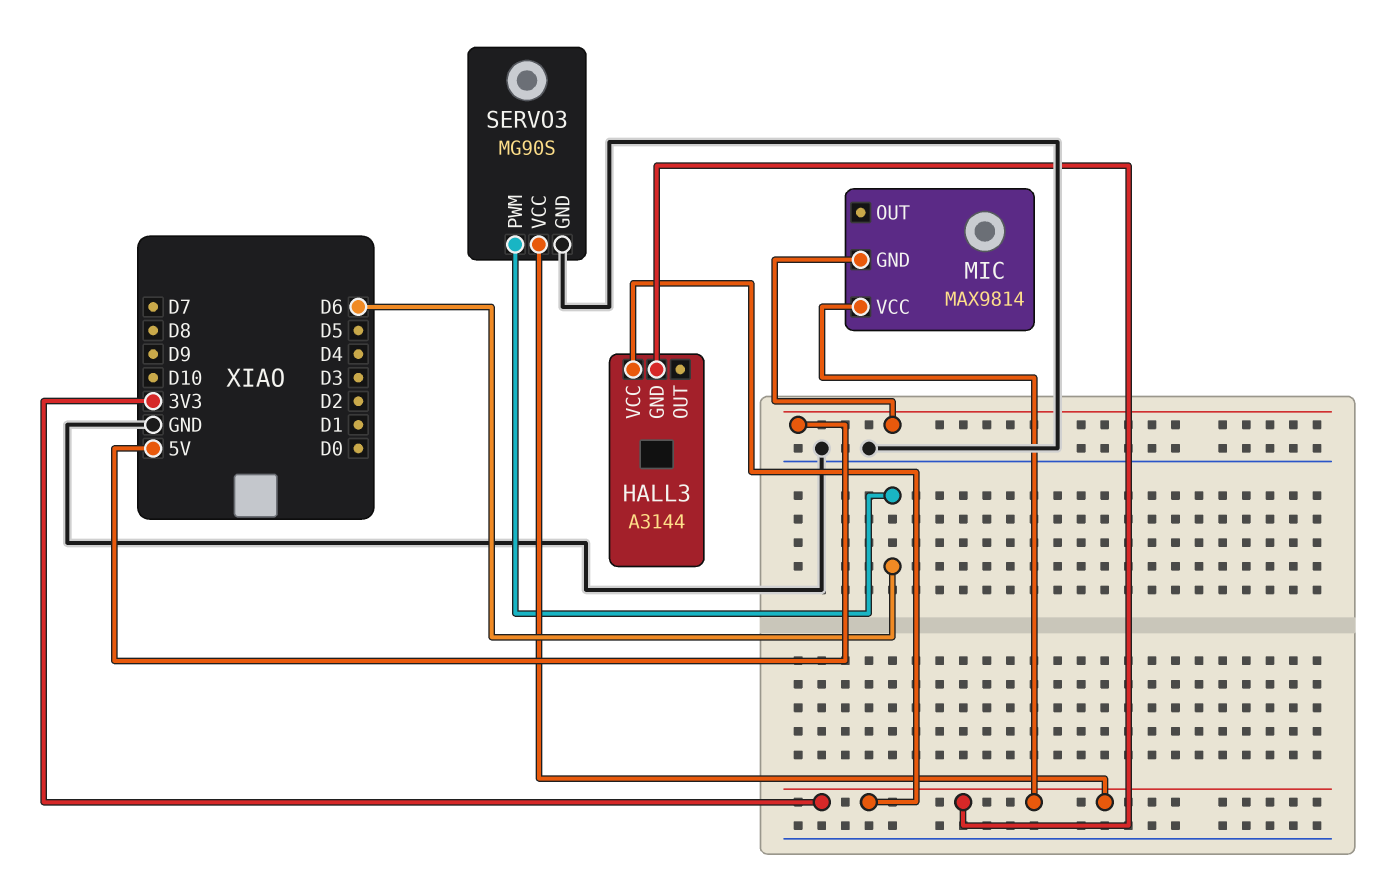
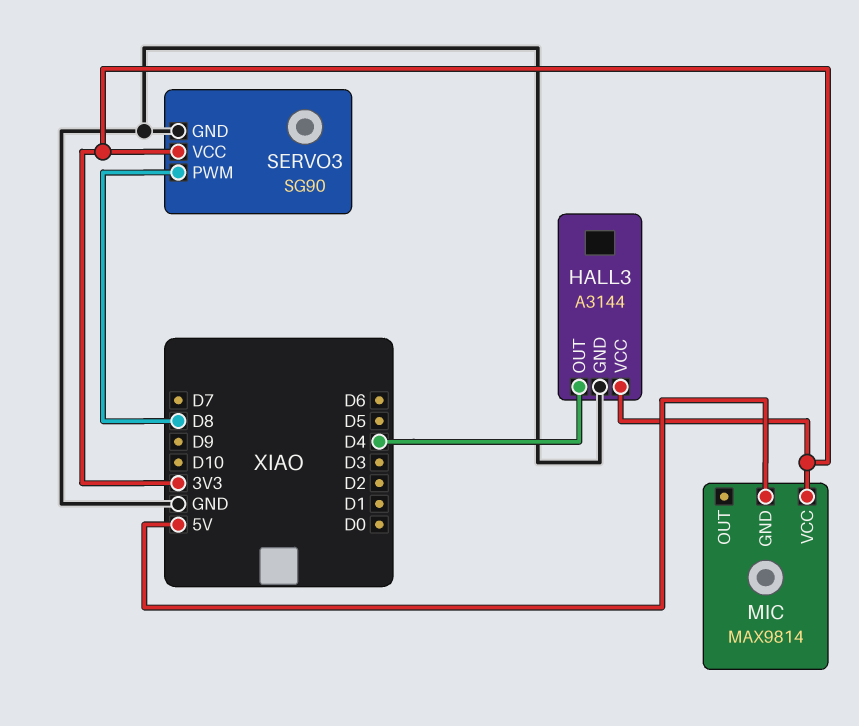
HALL3 pin GND: 3V3 -> GND
HALL3 pin OUT: none -> D4
SERVO3: MG90S -> SG90
SERVO3 pin PWM: D6 -> D8

